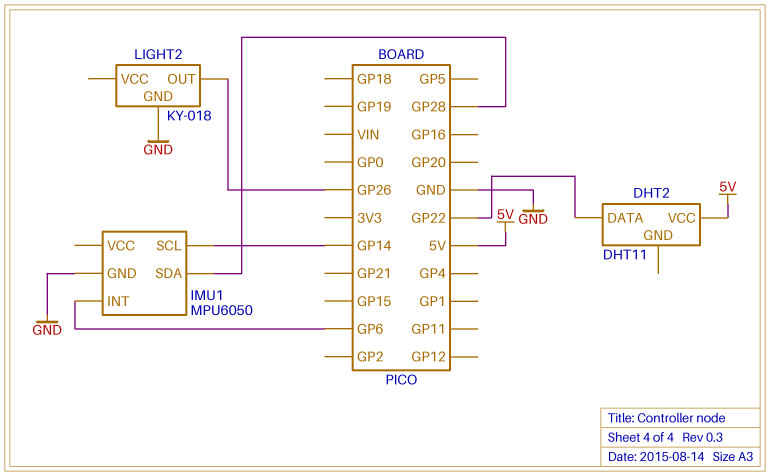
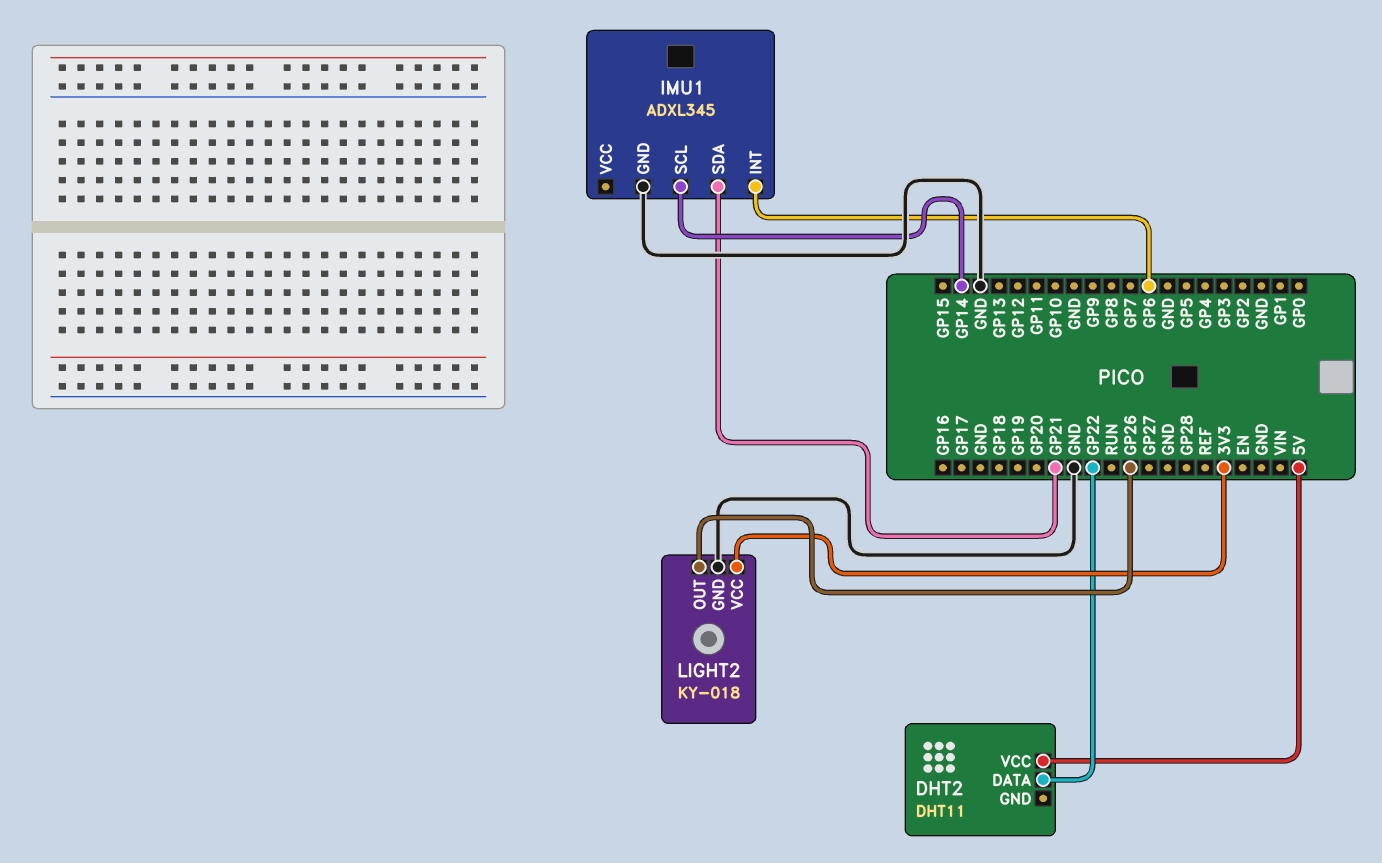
IMU1: MPU6050 -> ADXL345
IMU1 pin SDA: GP28 -> GP21
LIGHT2 pin VCC: none -> 3V3

